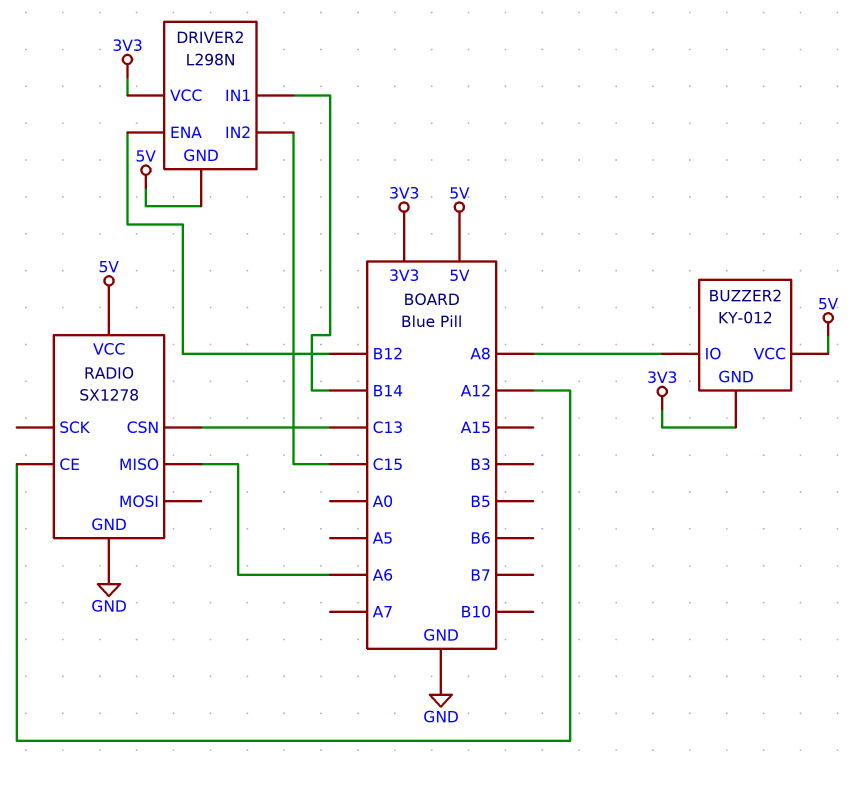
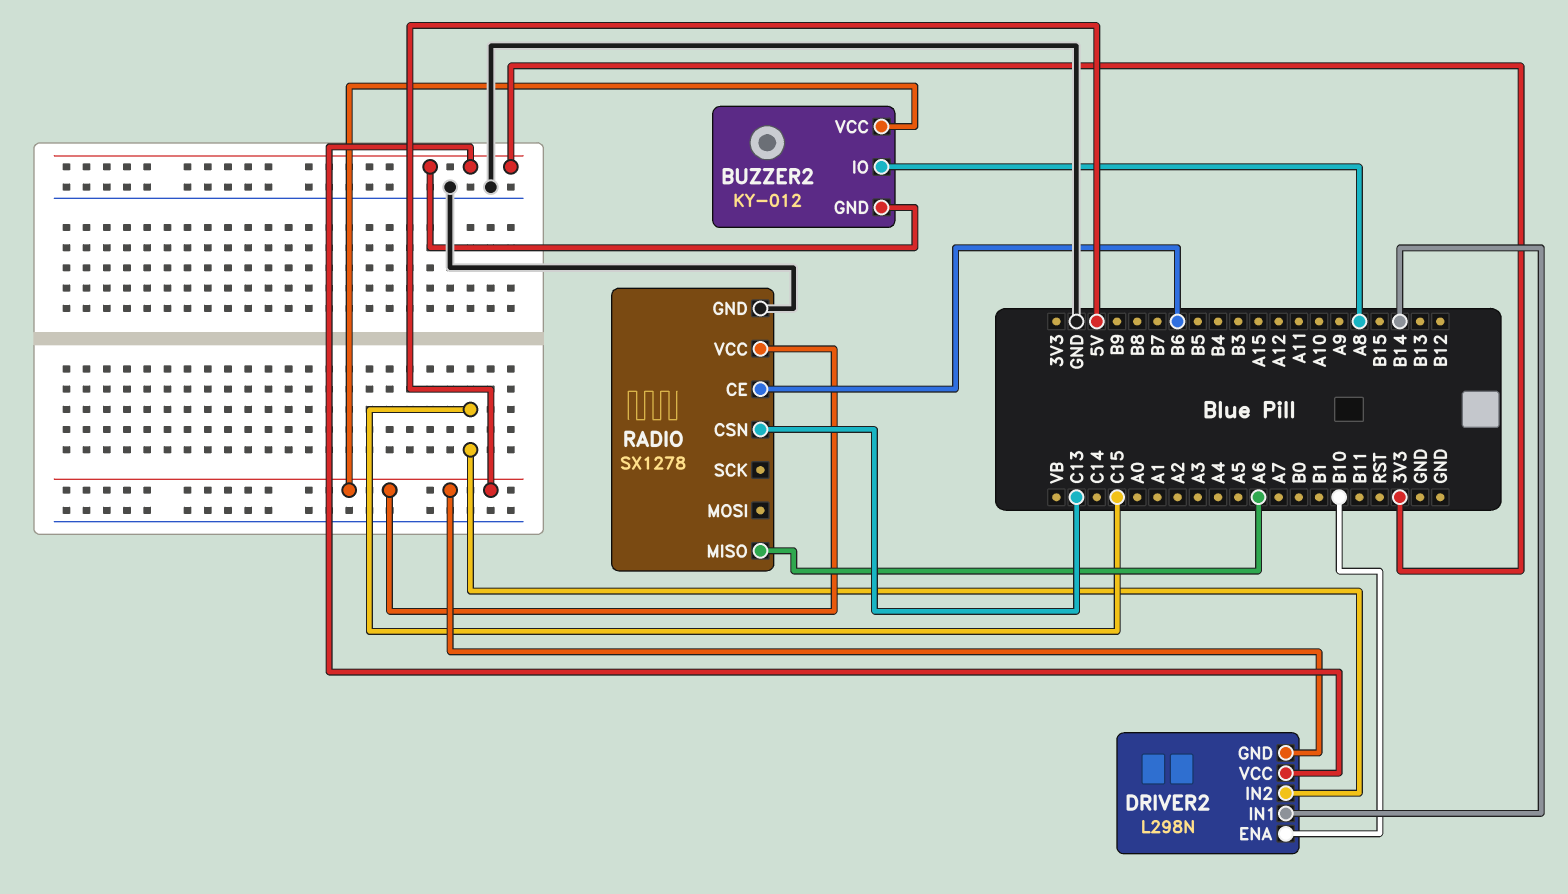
DRIVER2 pin ENA: B12 -> B10
RADIO pin CE: A12 -> B6

